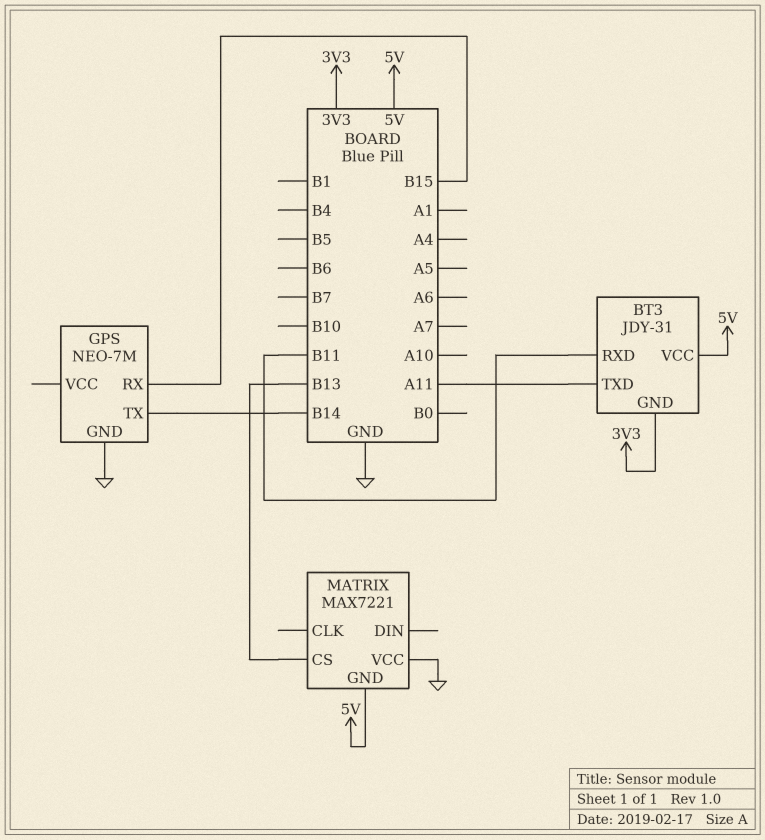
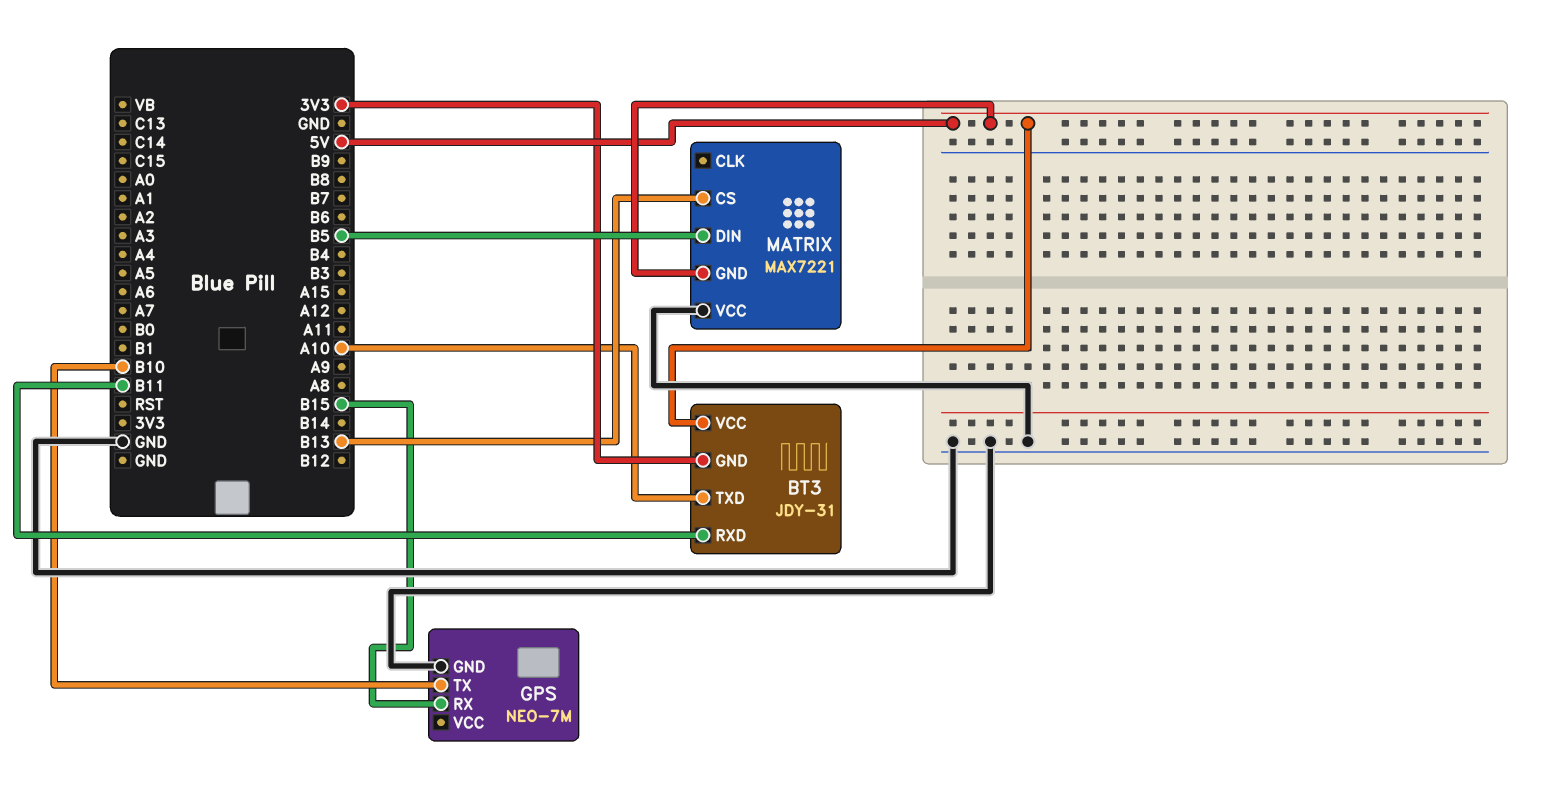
BT3 pin TXD: A11 -> A10
GPS pin TX: B14 -> B10
MATRIX pin DIN: none -> B5

